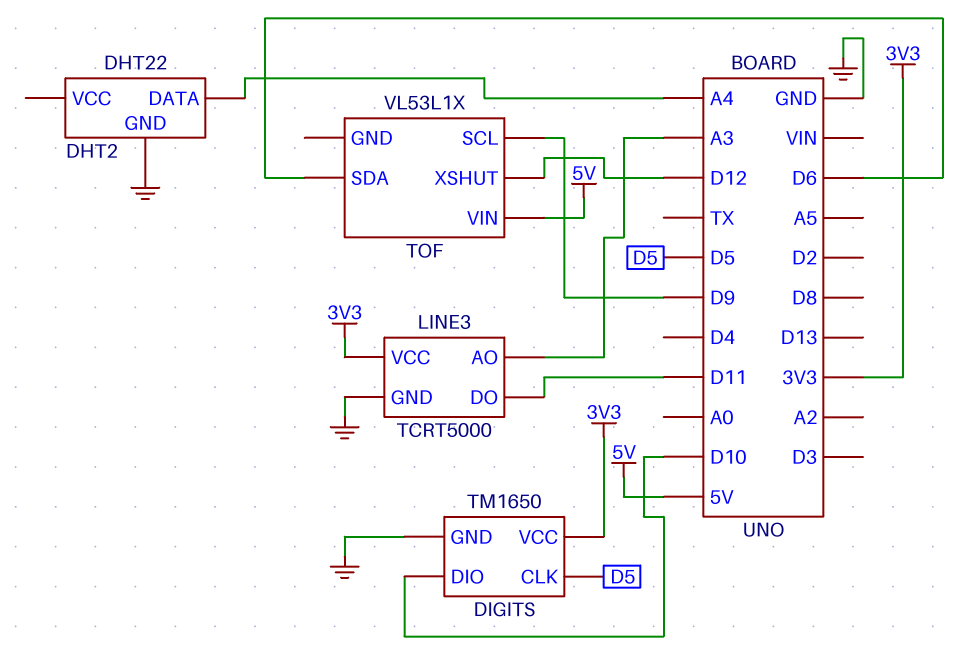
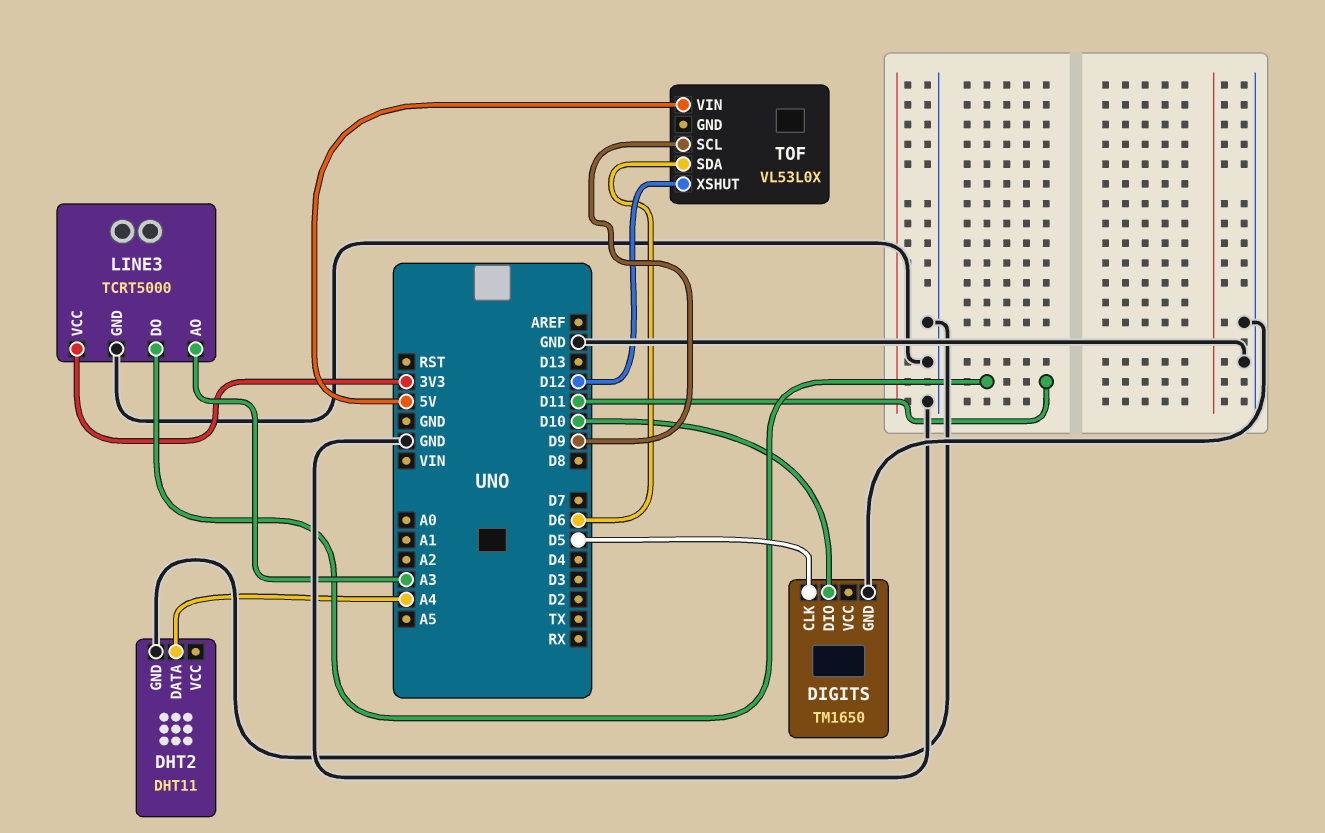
DHT2: DHT22 -> DHT11
DIGITS pin VCC: 3V3 -> none
TOF: VL53L1X -> VL53L0X

